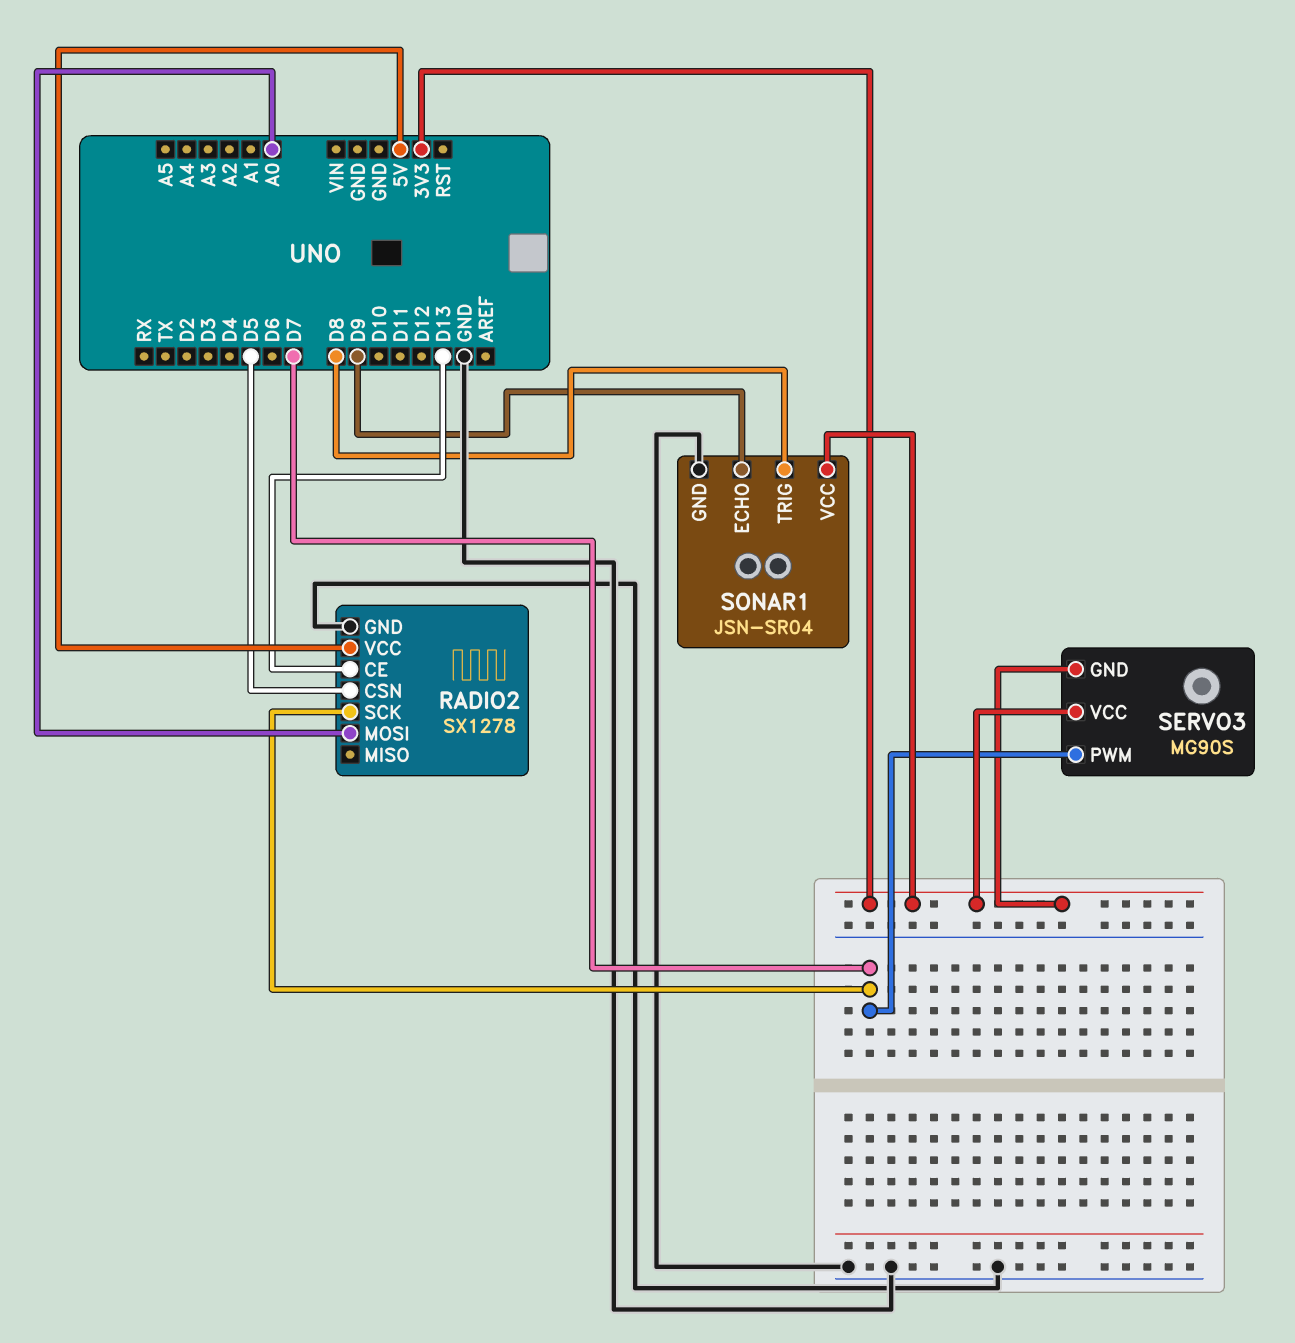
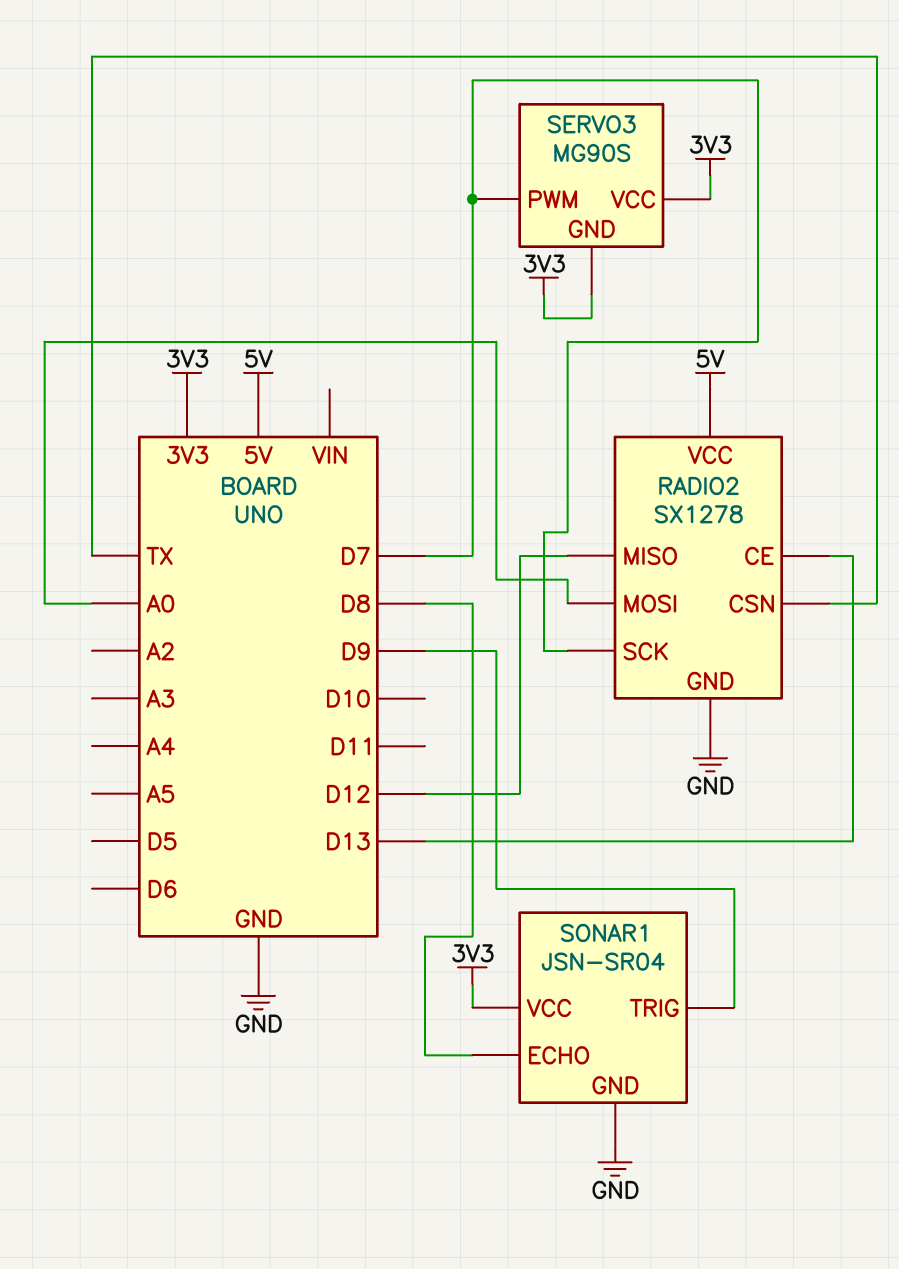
RADIO2 pin CSN: D5 -> TX
RADIO2 pin MISO: none -> D12
SONAR1 pin ECHO: D9 -> D8
SONAR1 pin TRIG: D8 -> D9

